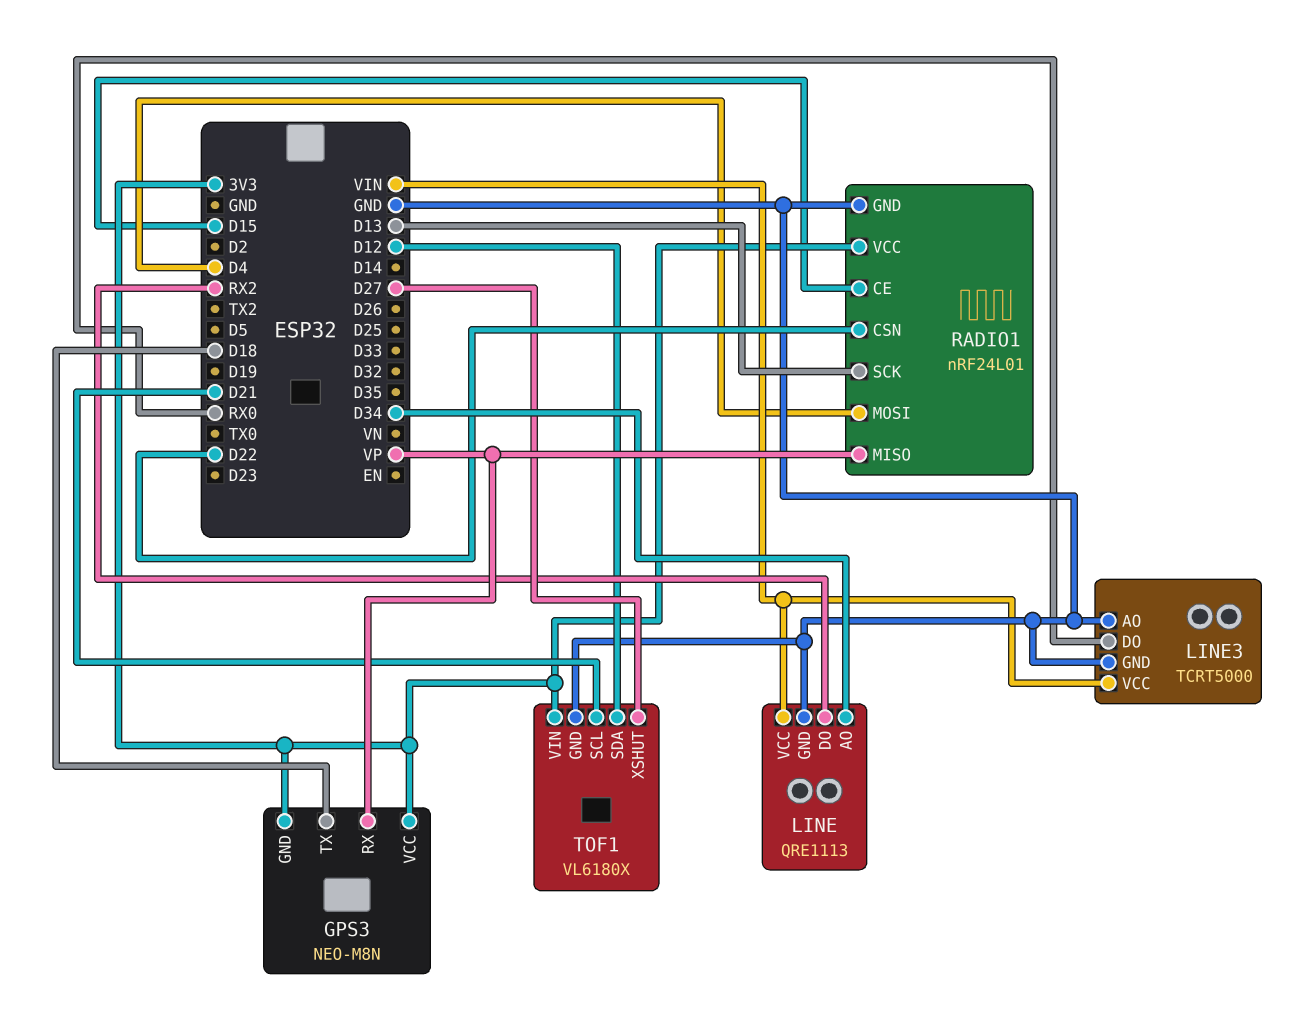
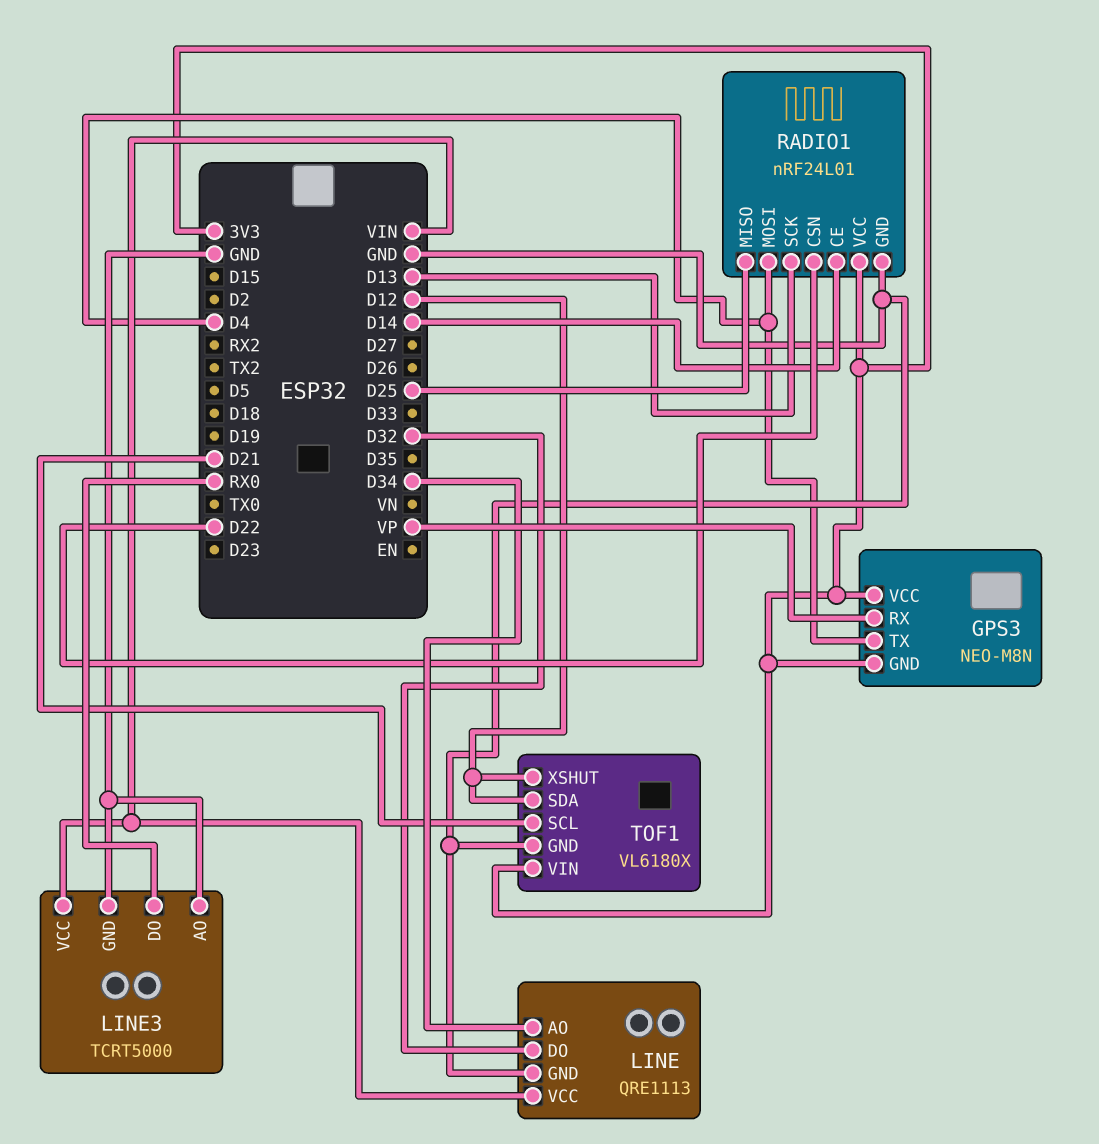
GPS3 pin TX: D18 -> D4
LINE pin DO: RX2 -> D32
RADIO1 pin CE: D15 -> D14
RADIO1 pin MISO: VP -> D25
TOF1 pin XSHUT: D27 -> D12

